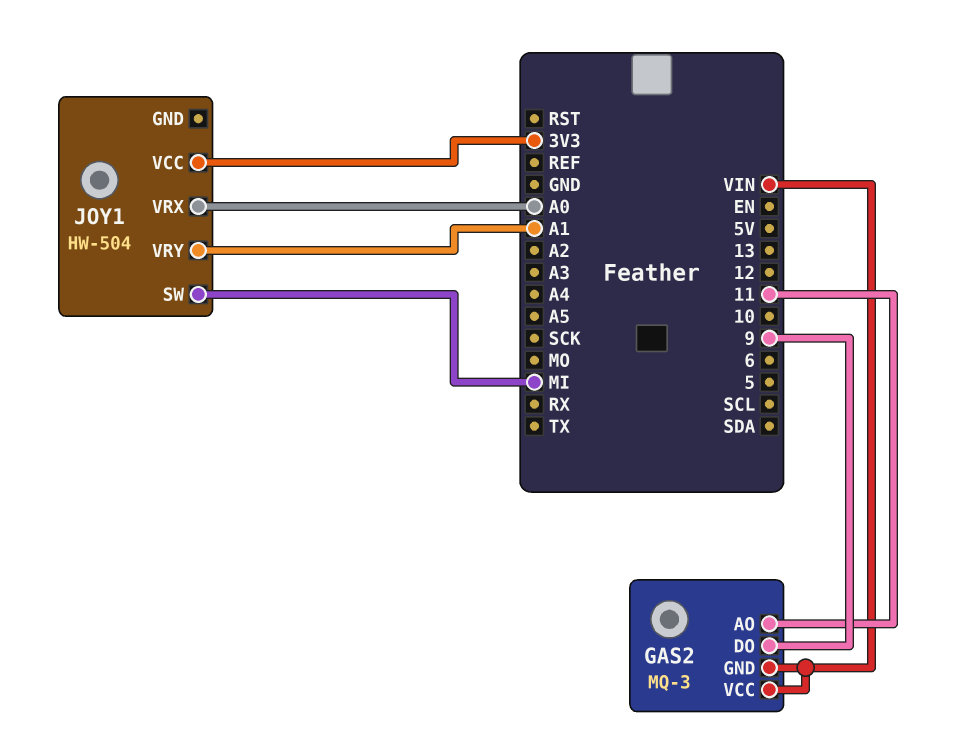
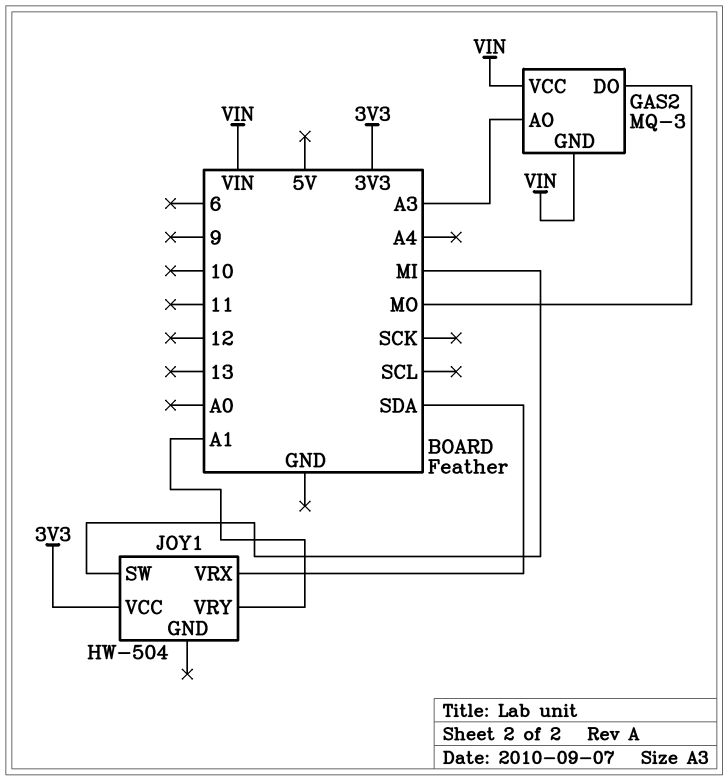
GAS2 pin AO: 11 -> A3
GAS2 pin DO: 9 -> MO
JOY1 pin VRX: A0 -> SDA

